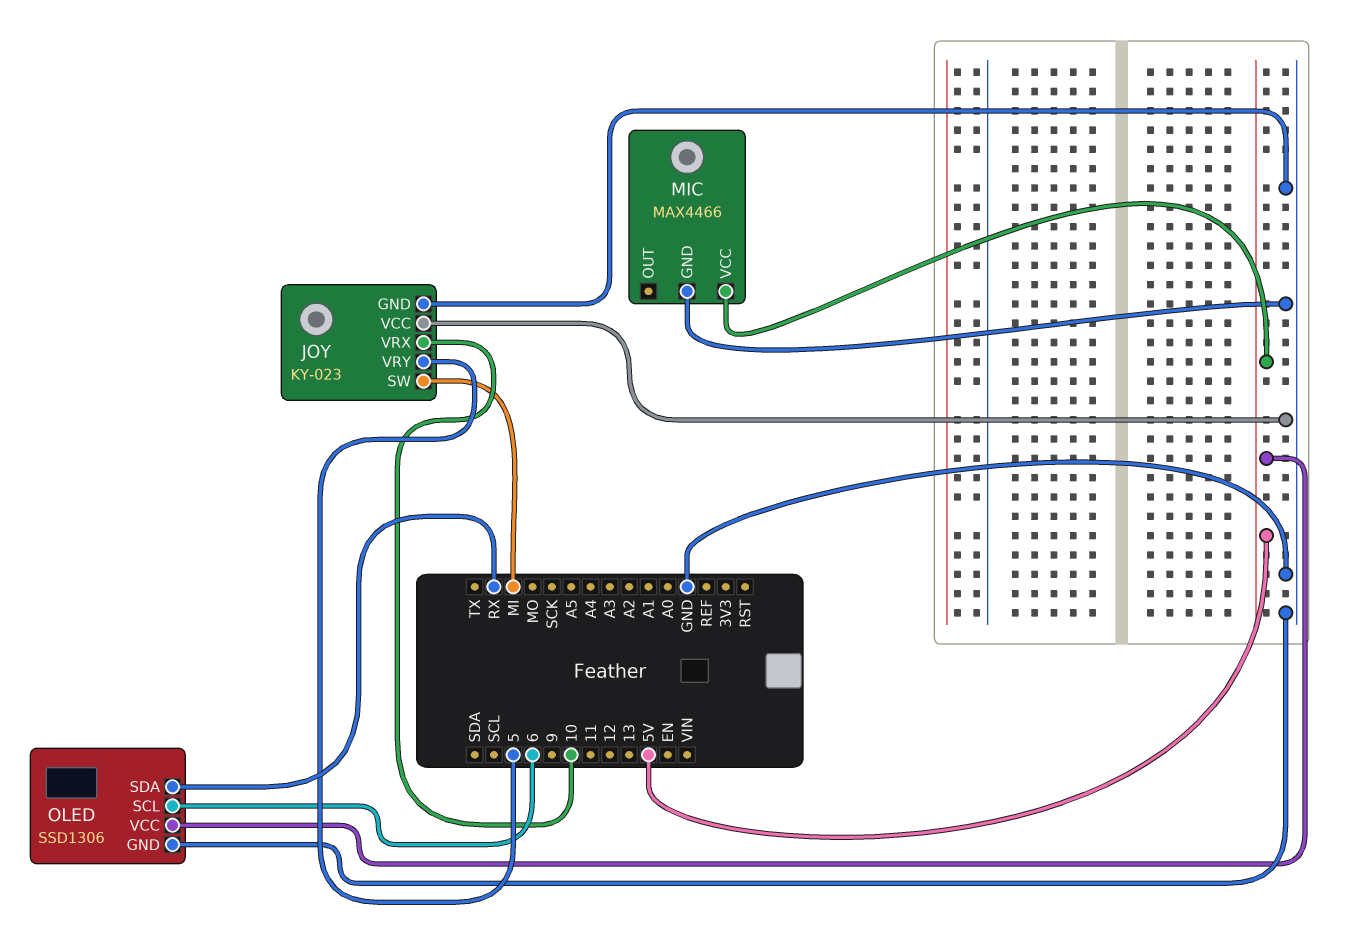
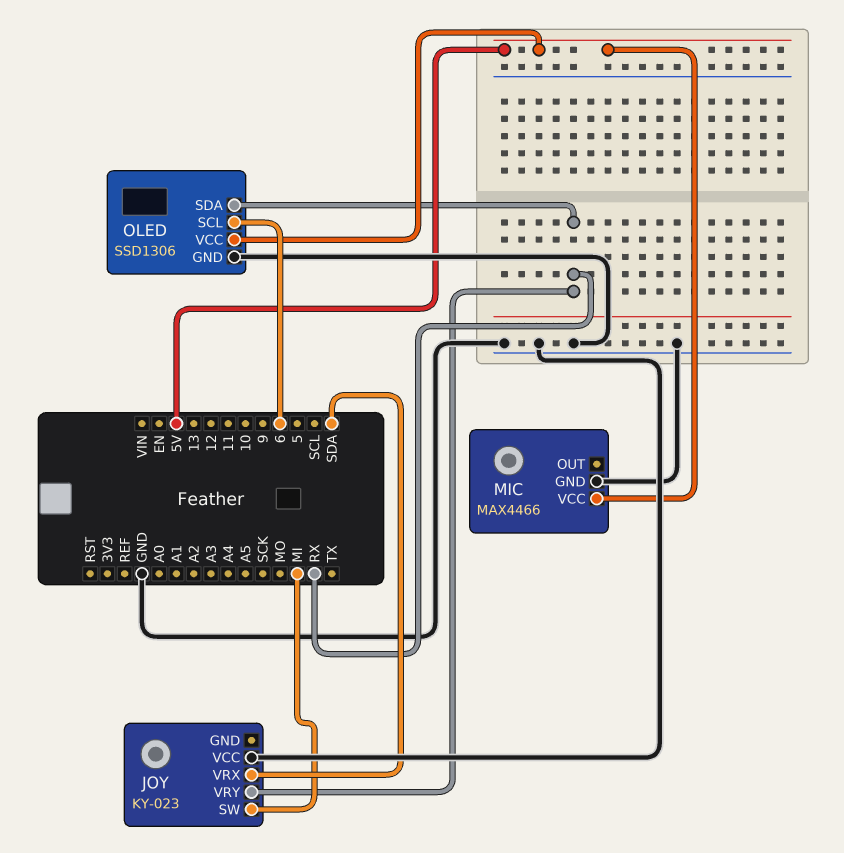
JOY pin GND: GND -> none
JOY pin VRX: 10 -> SDA
JOY pin VRY: 5 -> RX

